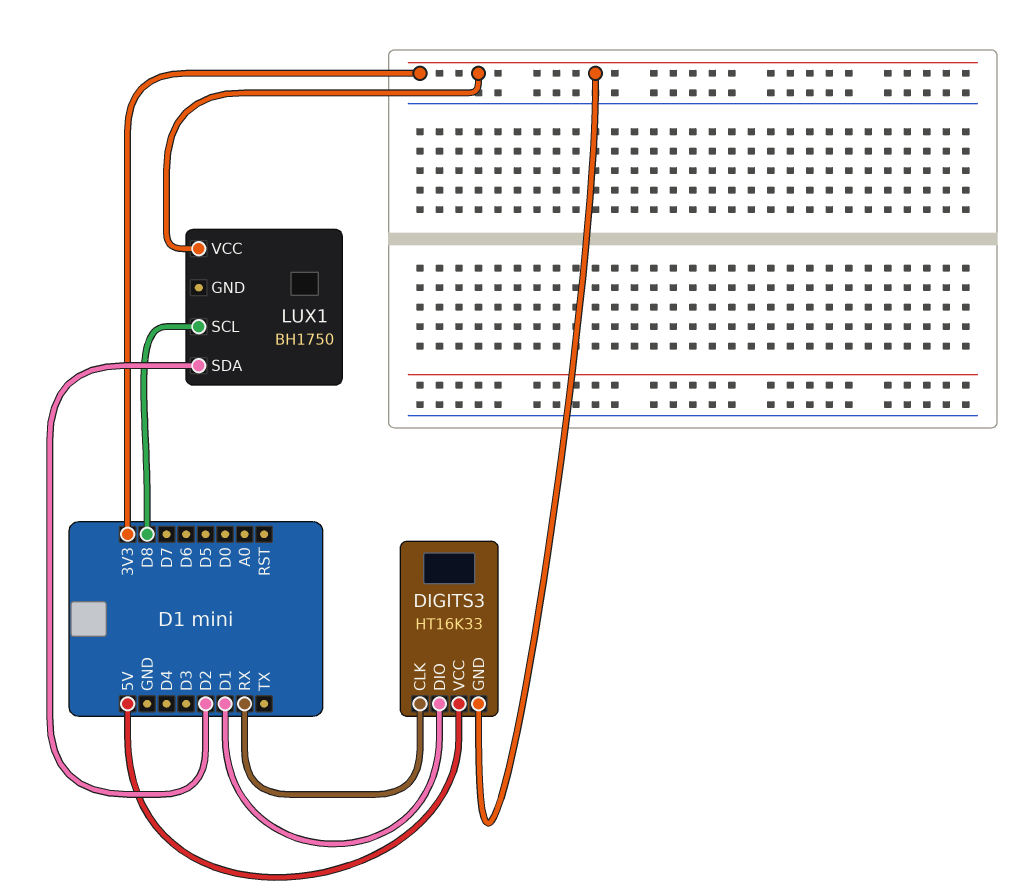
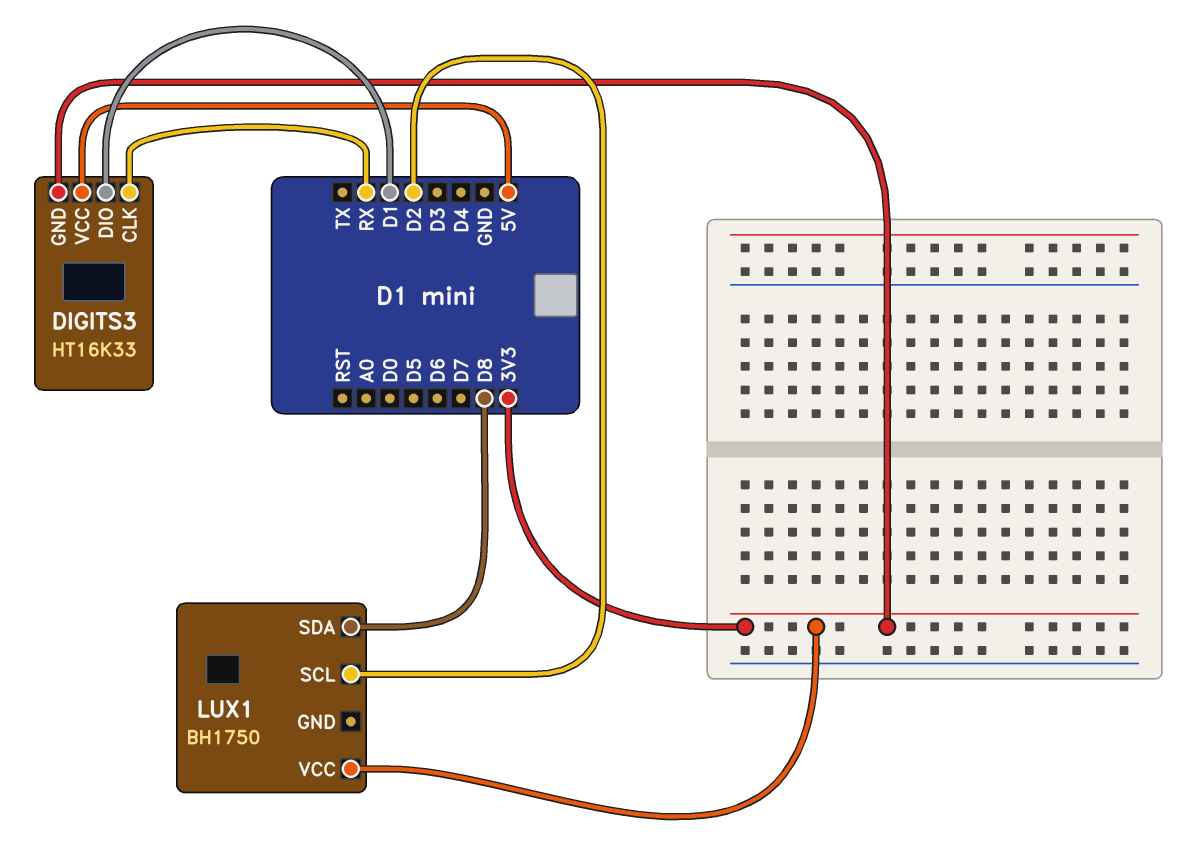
LUX1 pin SCL: D8 -> D2
LUX1 pin SDA: D2 -> D8

